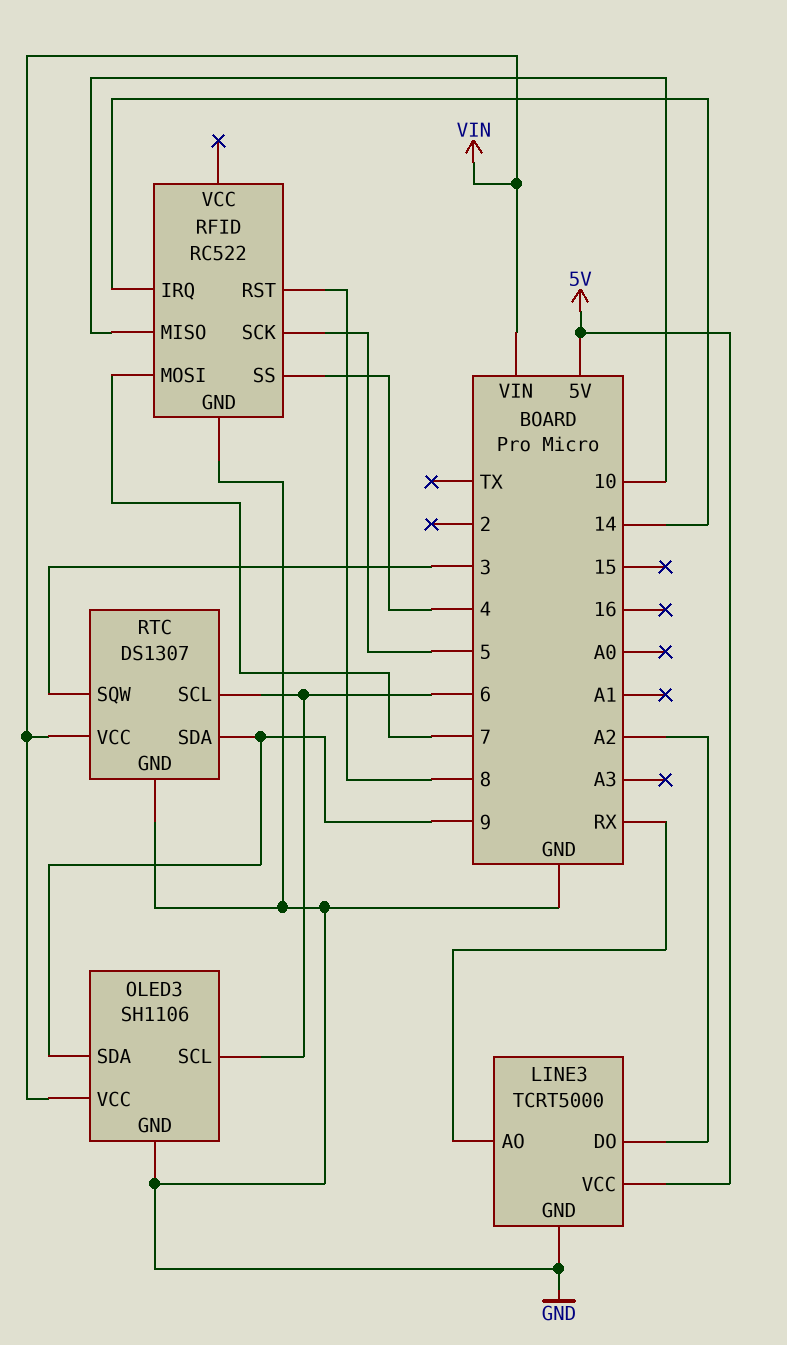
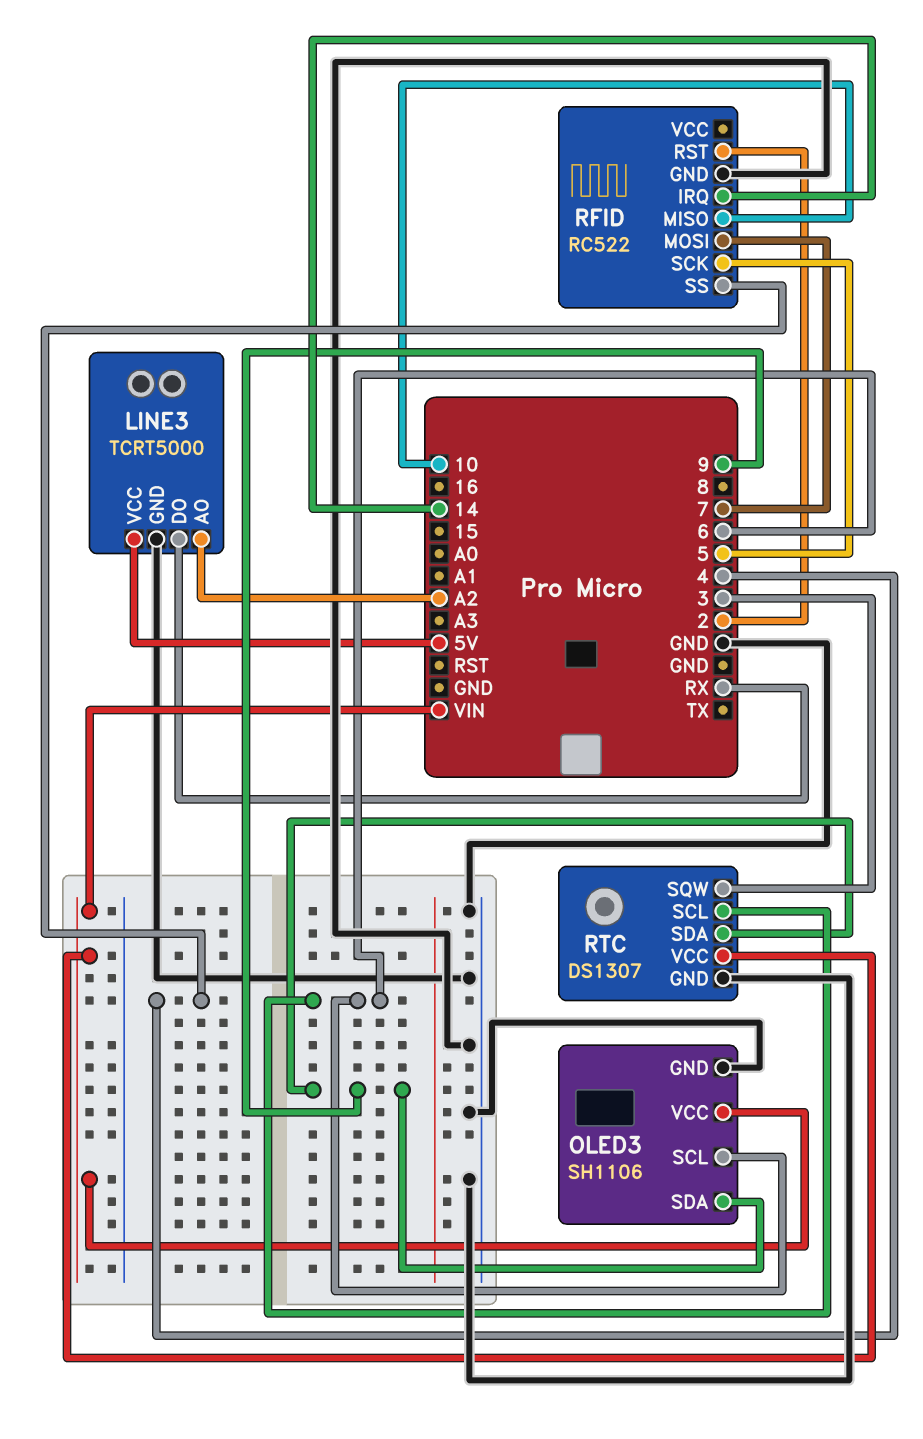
LINE3 pin AO: RX -> A2
LINE3 pin DO: A2 -> RX
RFID pin RST: 8 -> 2

